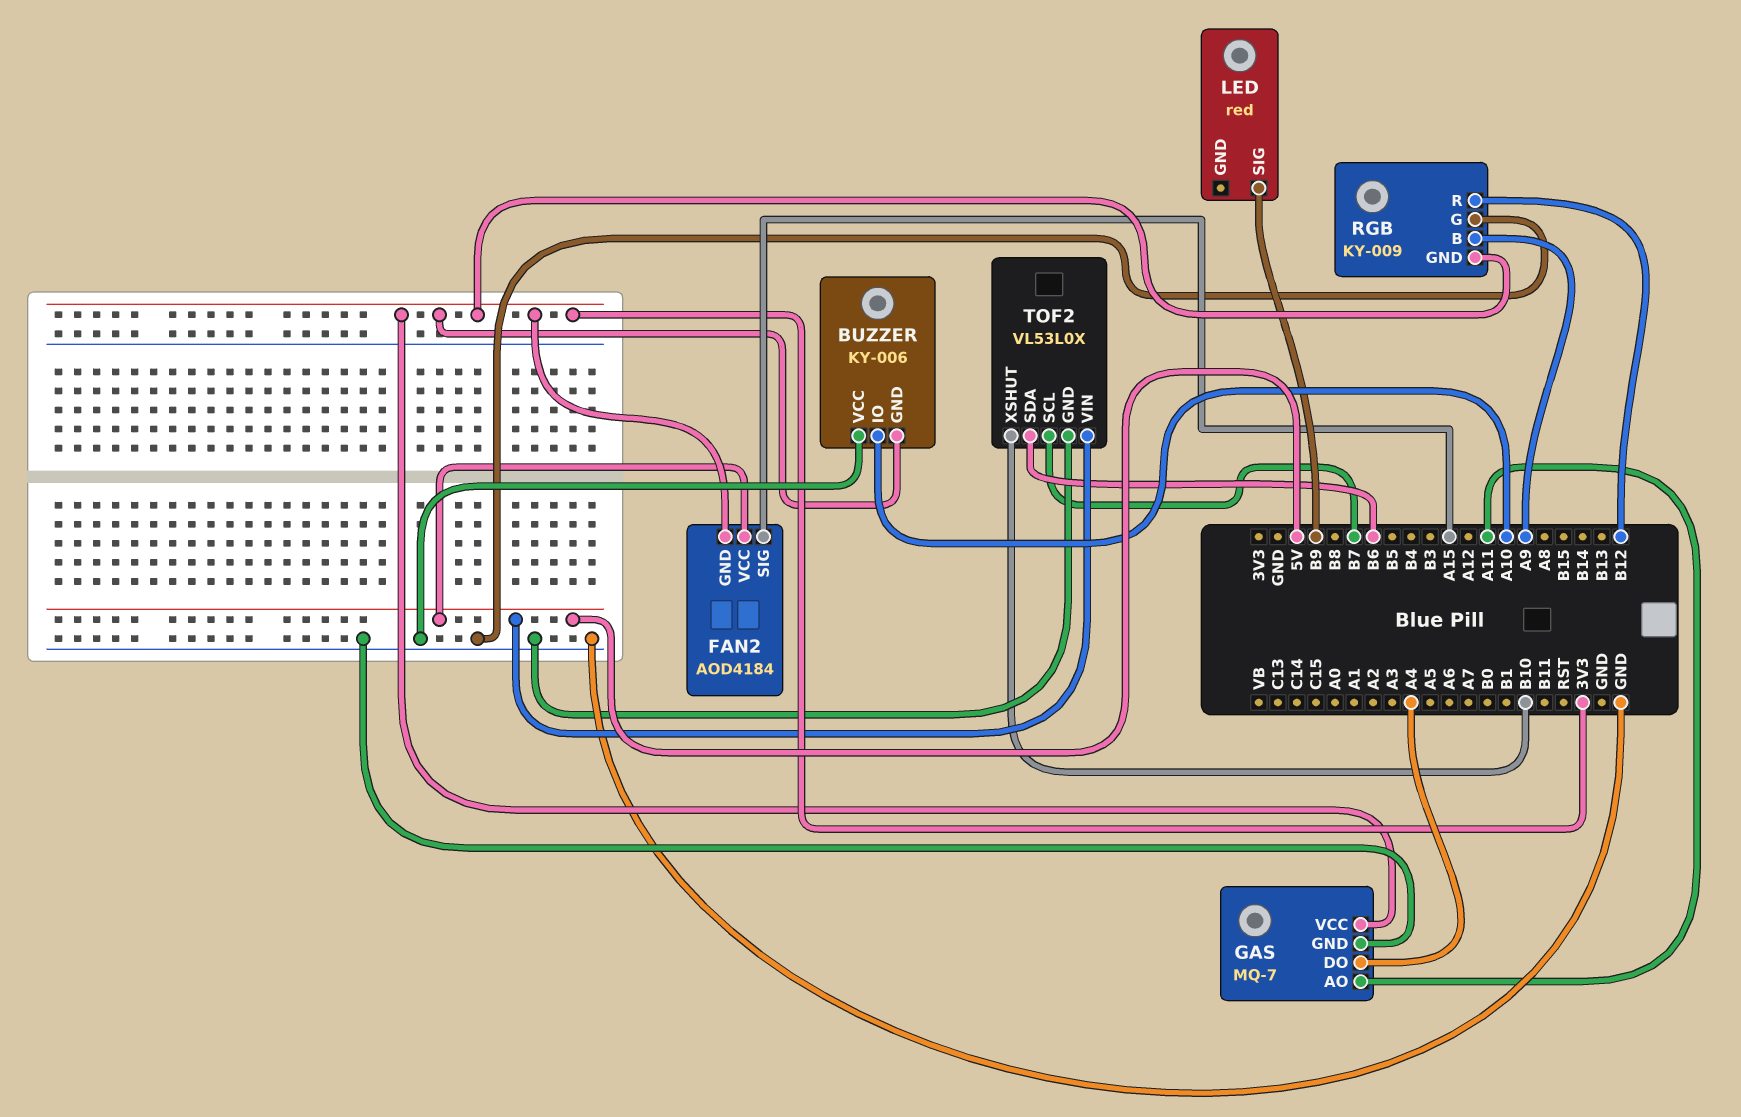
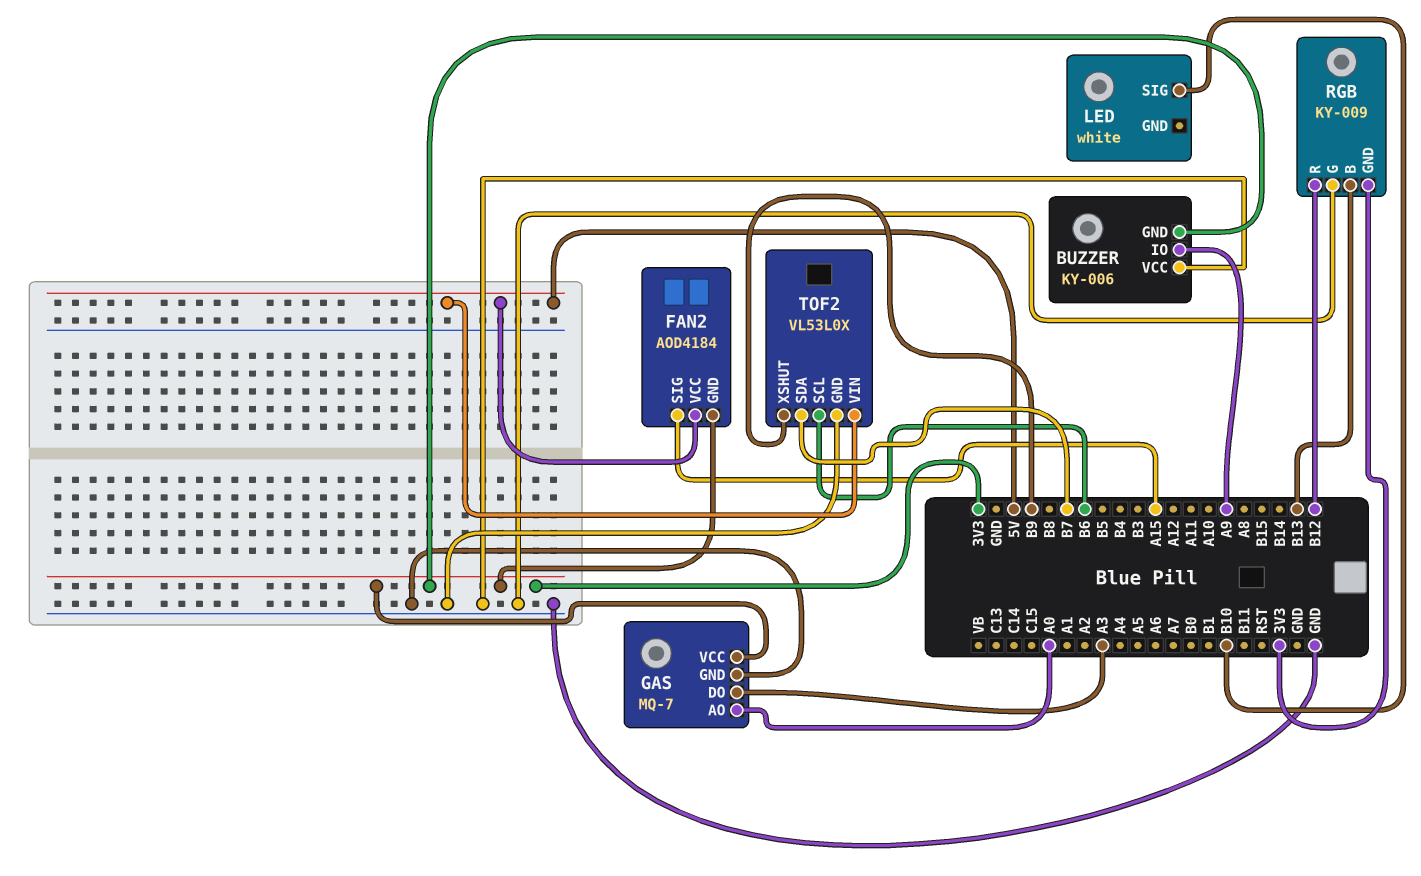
BUZZER pin IO: A10 -> A9
GAS pin AO: A11 -> A0
GAS pin DO: A4 -> A3
LED: red -> white
LED pin SIG: B9 -> B10
RGB pin B: A9 -> B13
TOF2 pin SCL: B7 -> B6
TOF2 pin SDA: B6 -> B7
TOF2 pin XSHUT: B10 -> B9

